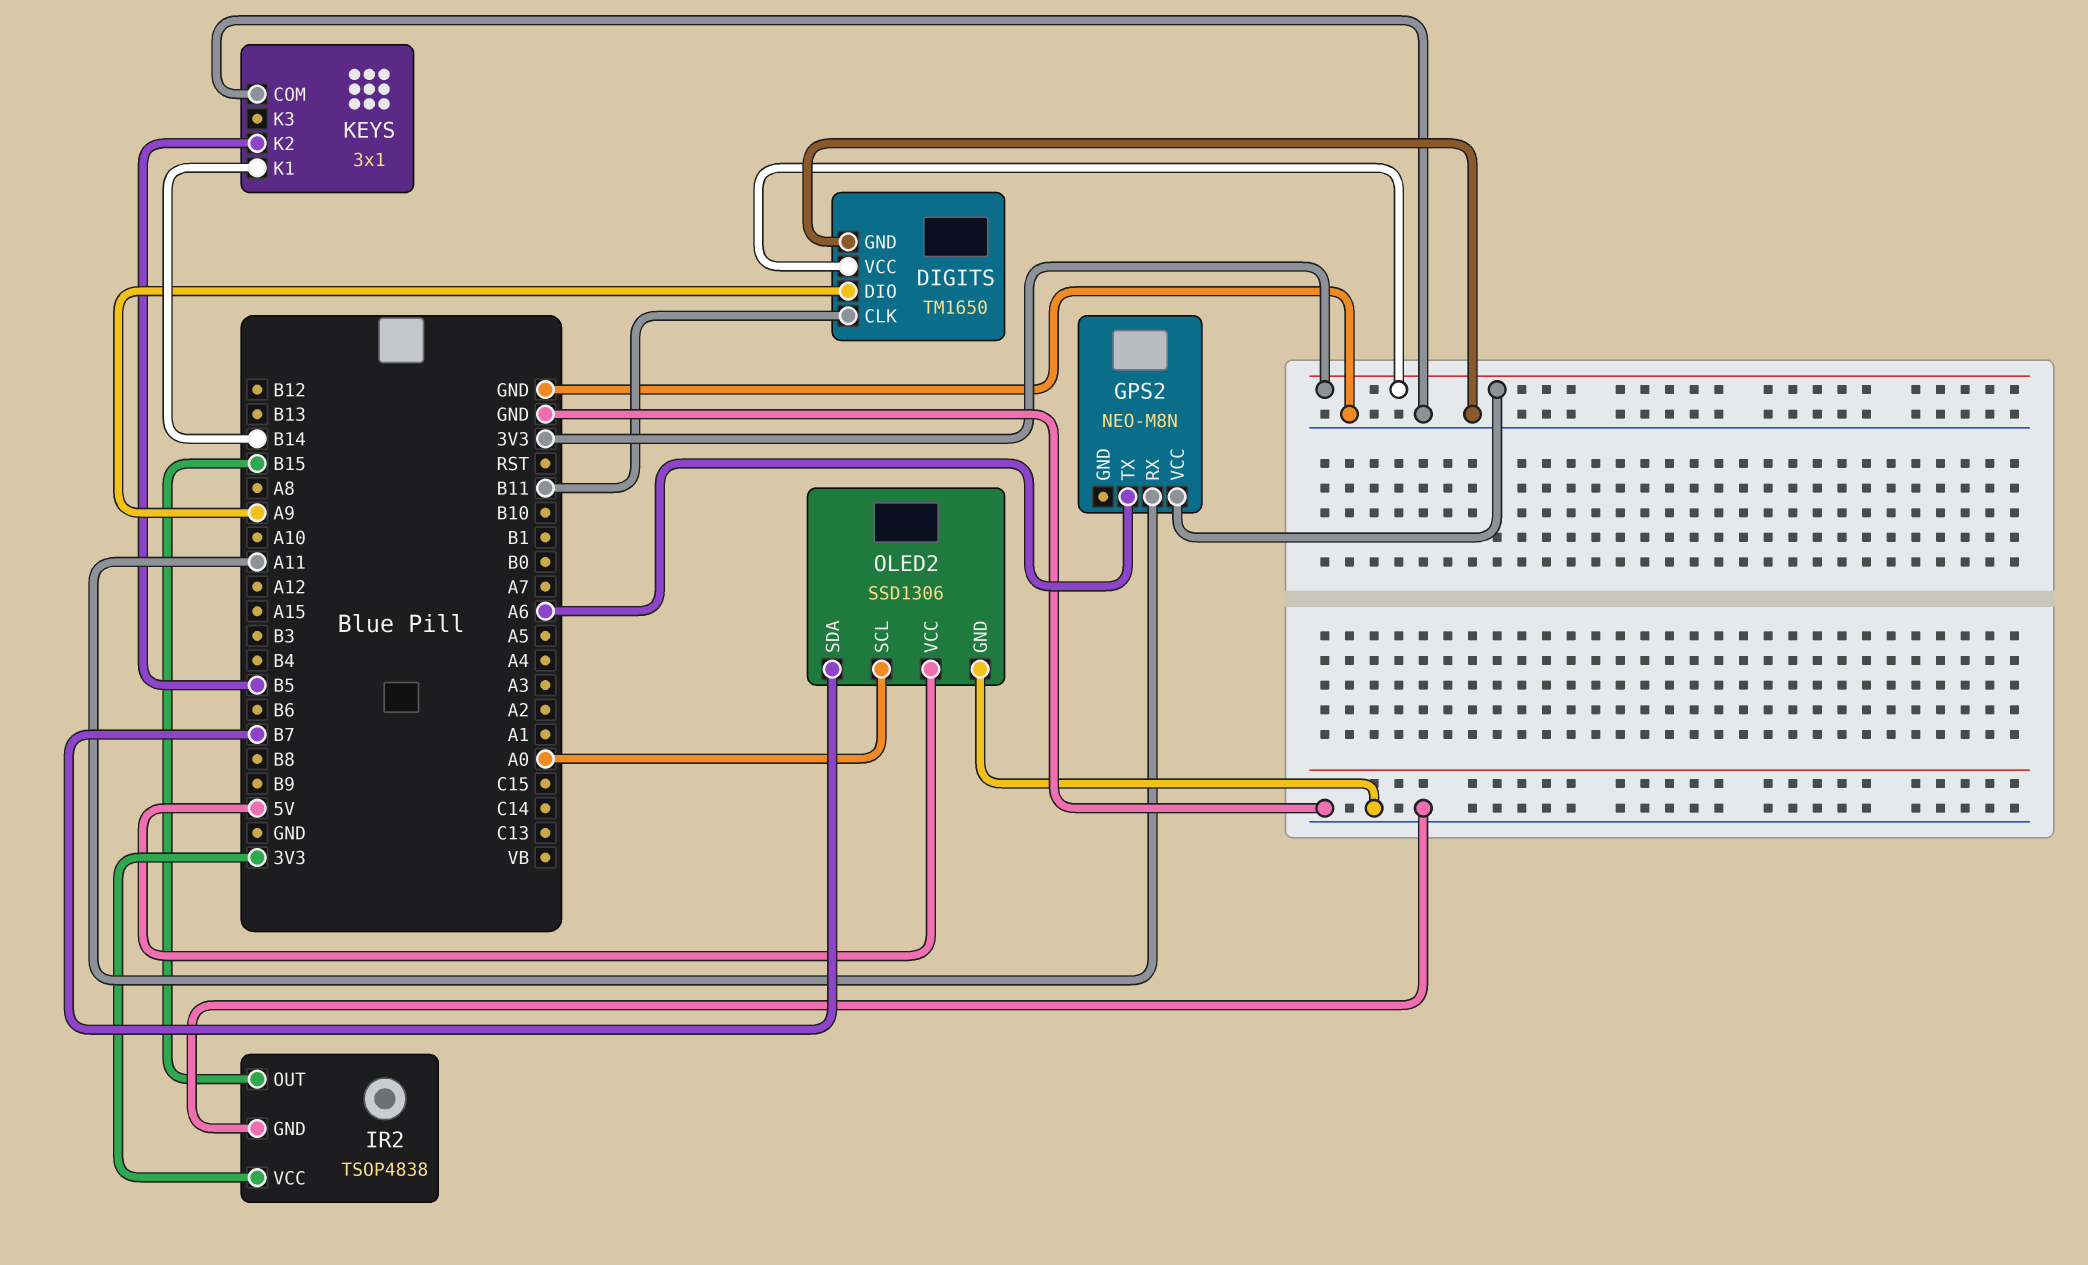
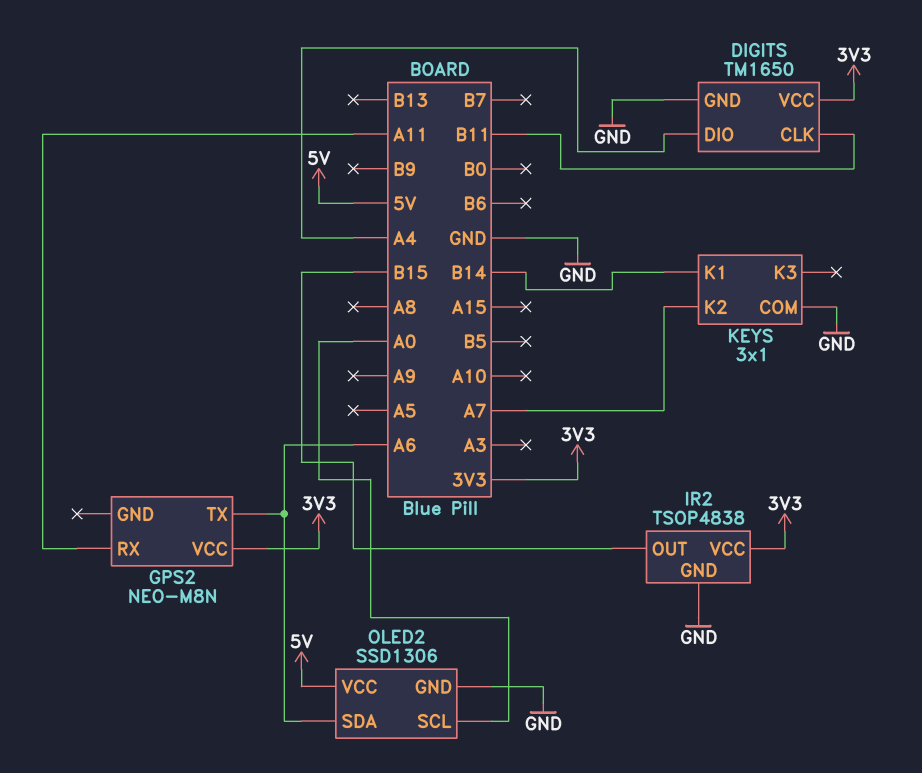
DIGITS pin DIO: A9 -> A4
KEYS pin K2: B5 -> A7
OLED2 pin SDA: B7 -> A6

